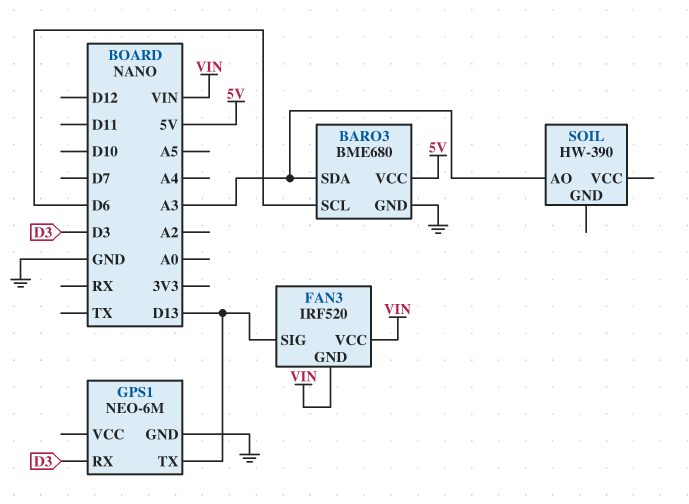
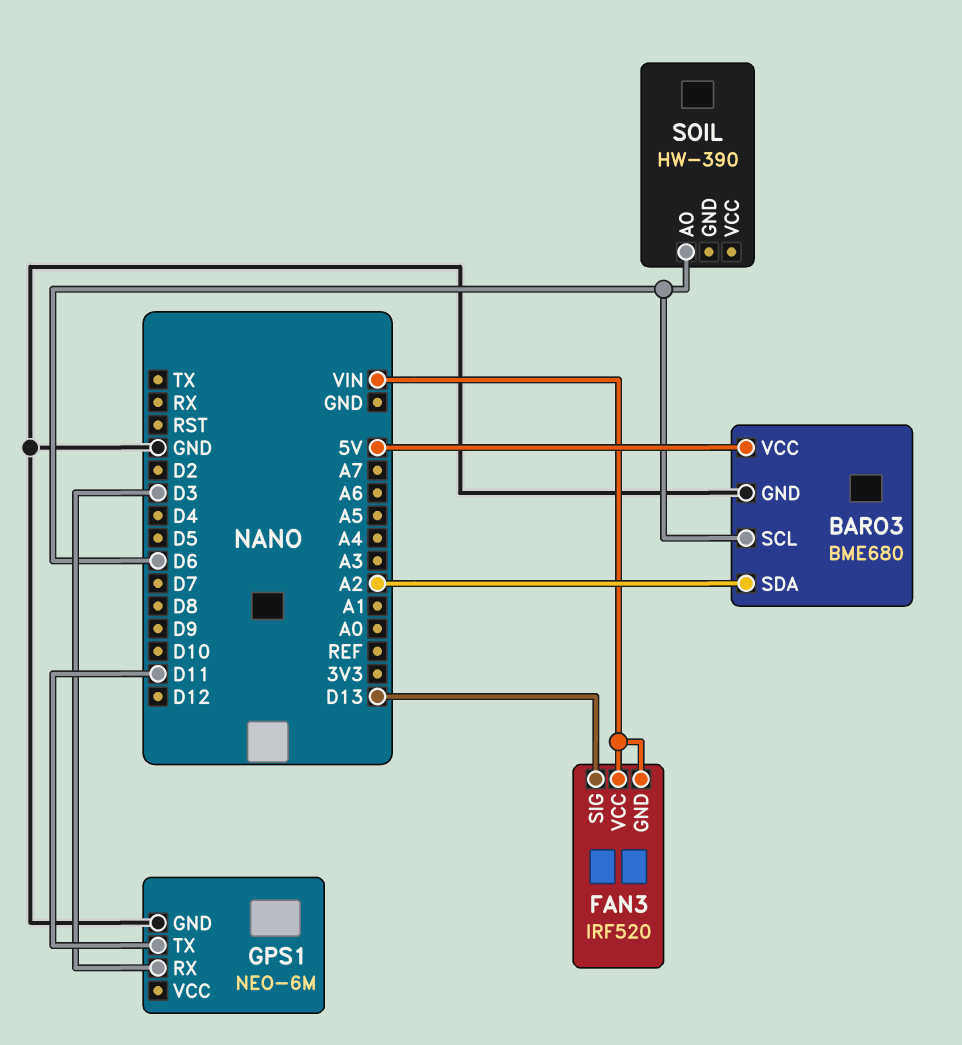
BARO3 pin SDA: A3 -> A2
GPS1 pin TX: D13 -> D11
SOIL pin AO: A3 -> D6

